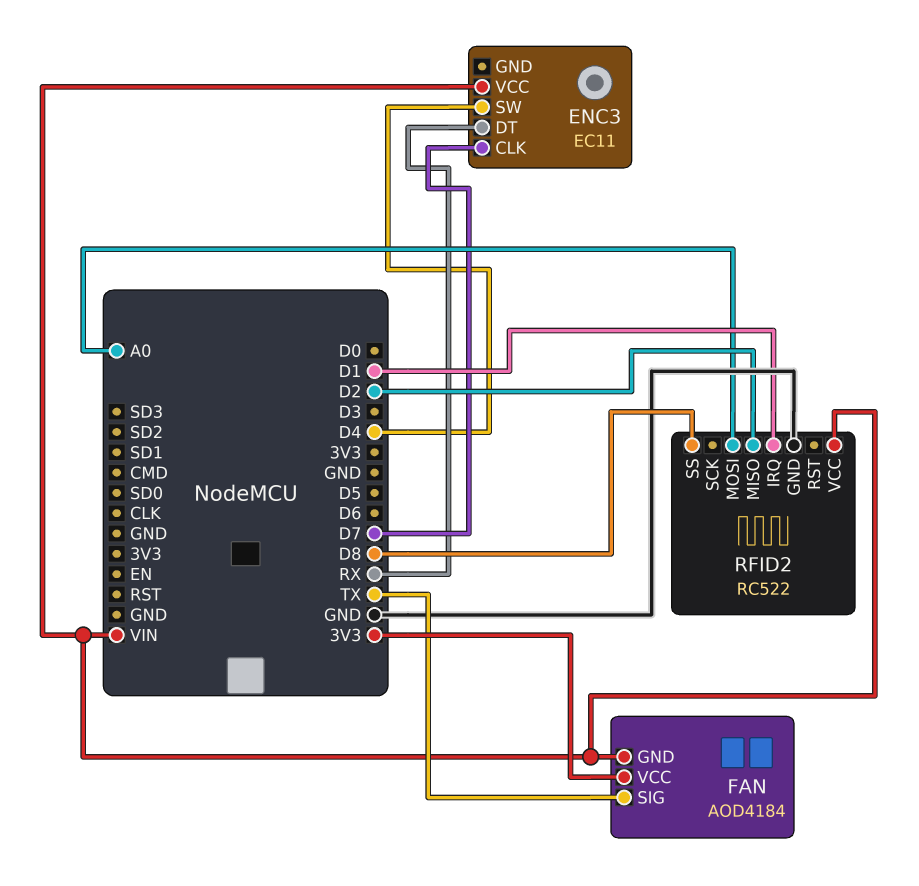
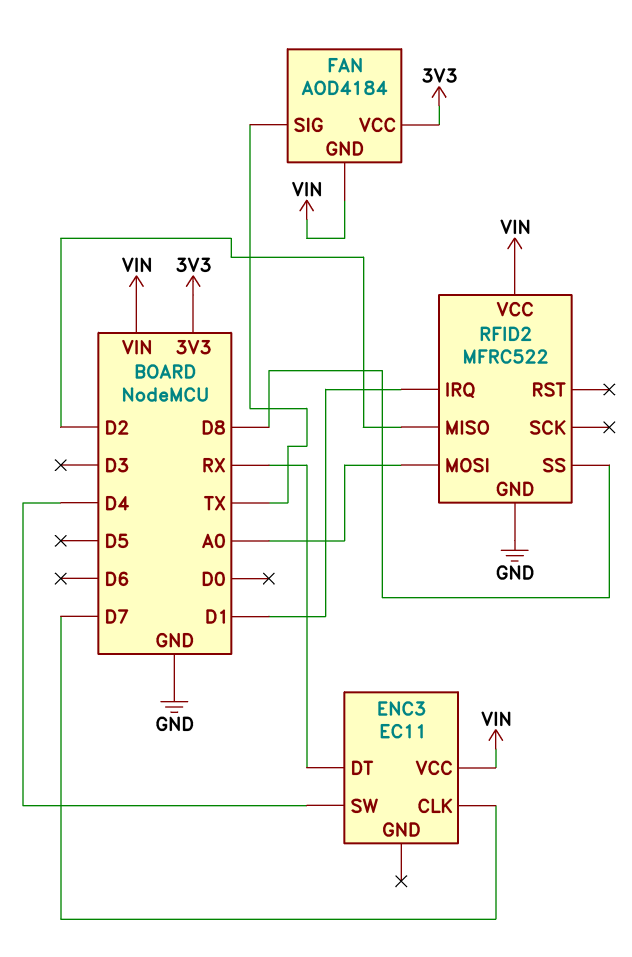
RFID2: RC522 -> MFRC522

